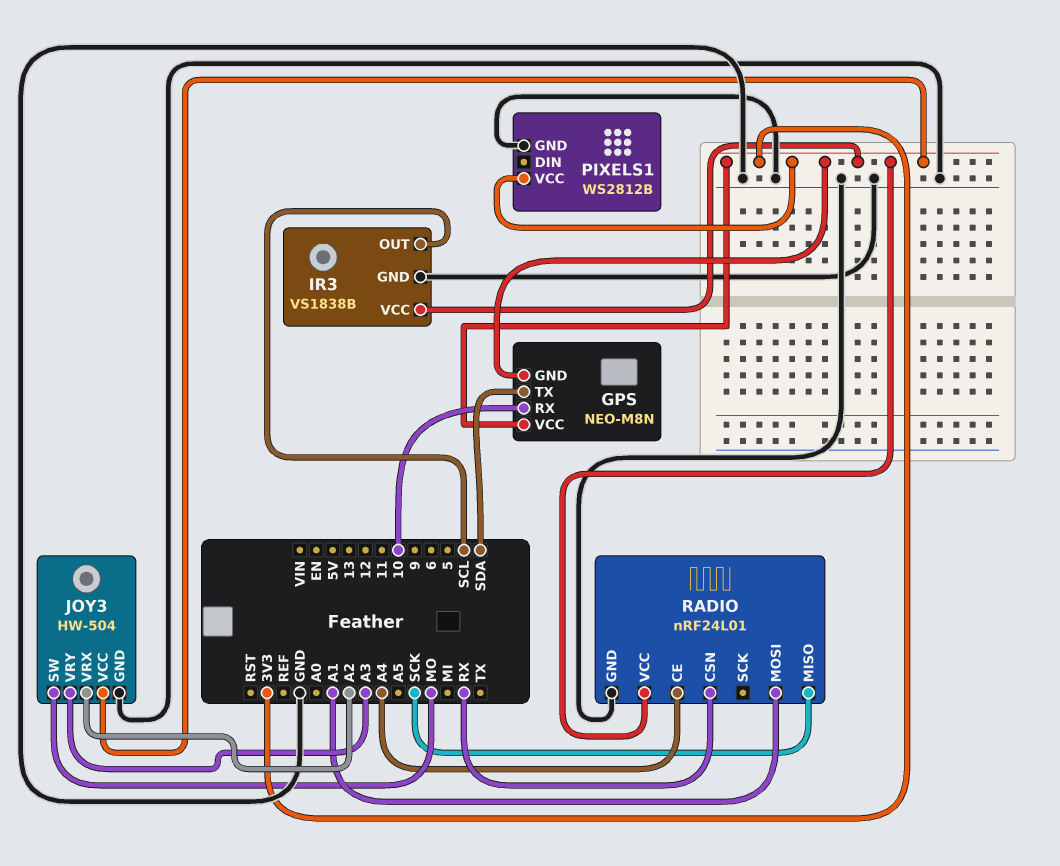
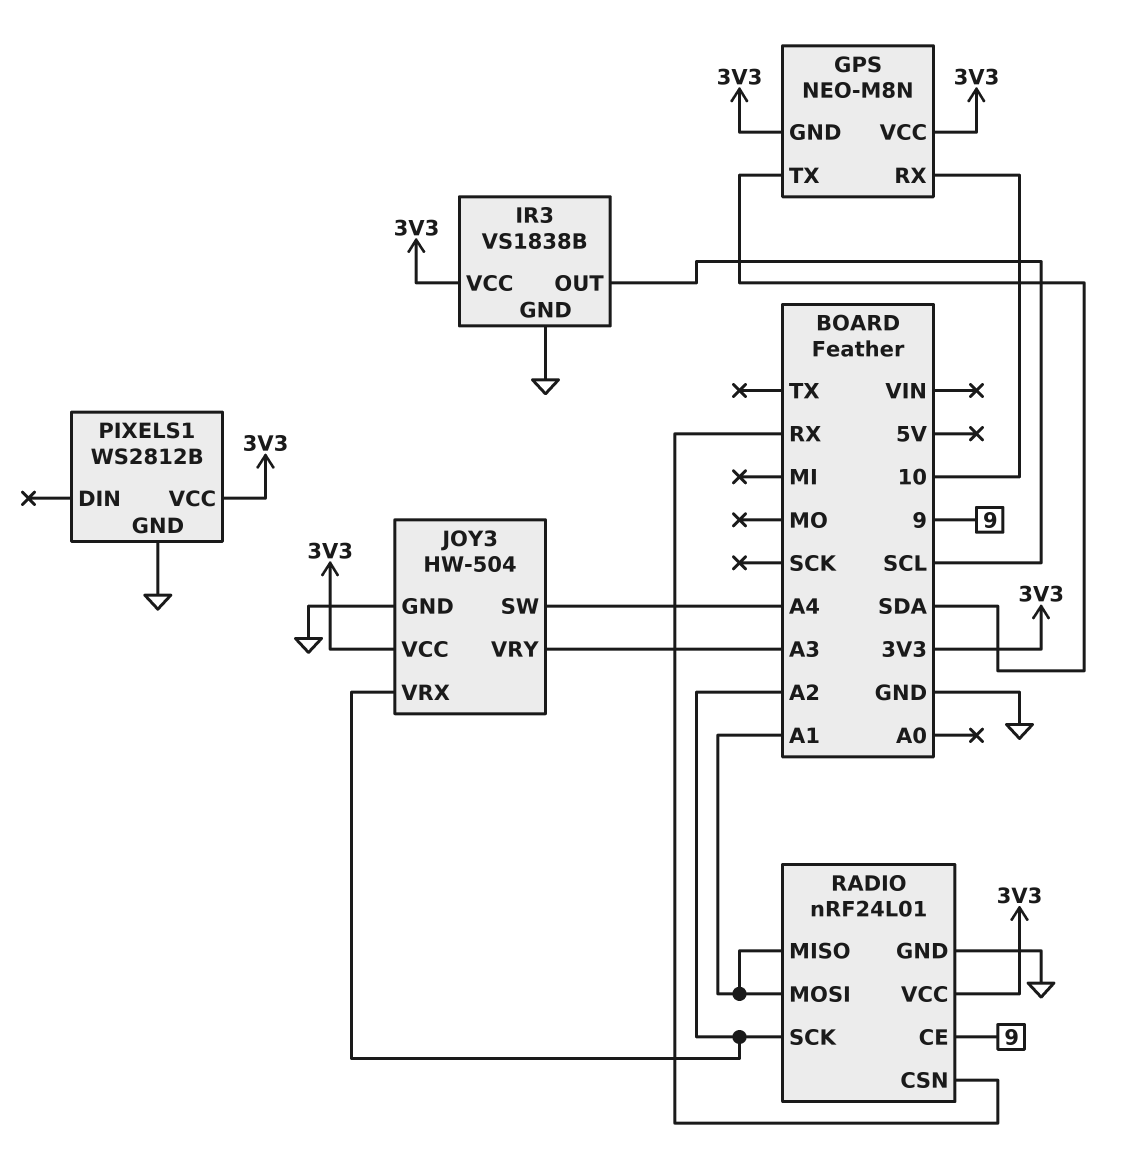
JOY3 pin SW: MO -> A4
RADIO pin CE: A4 -> 9
RADIO pin MISO: SCK -> A1
RADIO pin SCK: none -> A2

